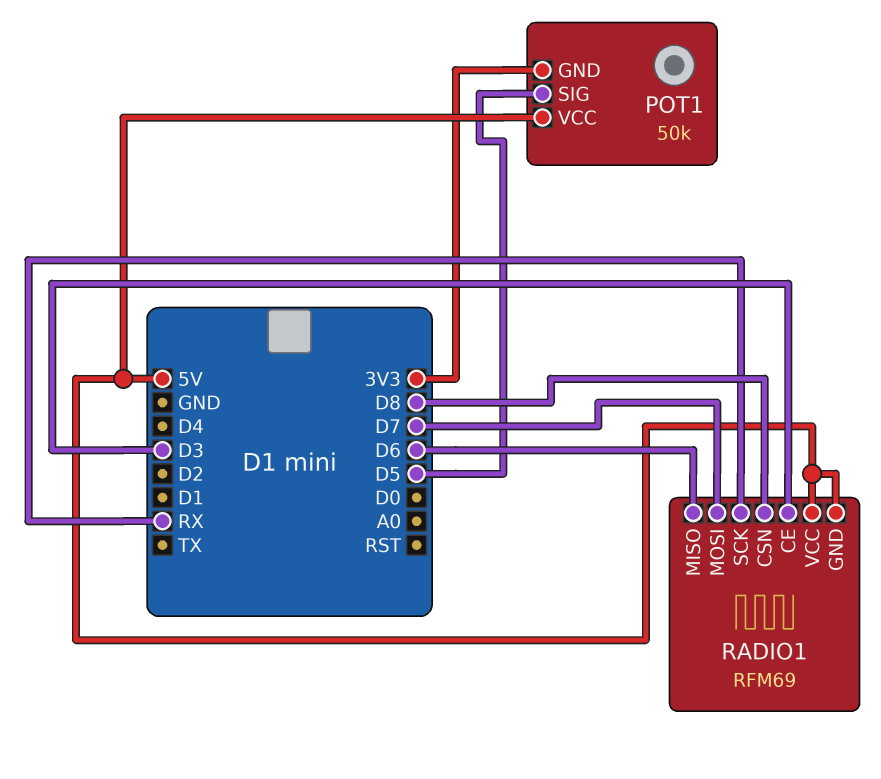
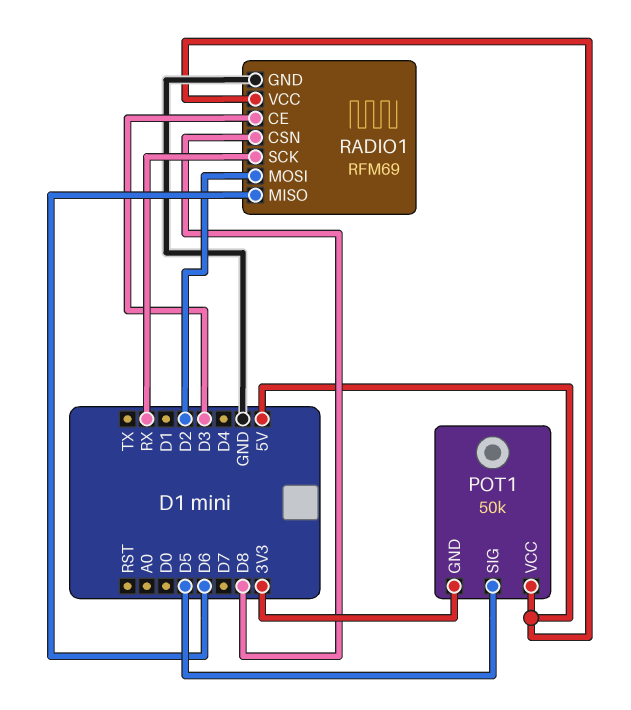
RADIO1 pin GND: 5V -> GND
RADIO1 pin MOSI: D7 -> D2

